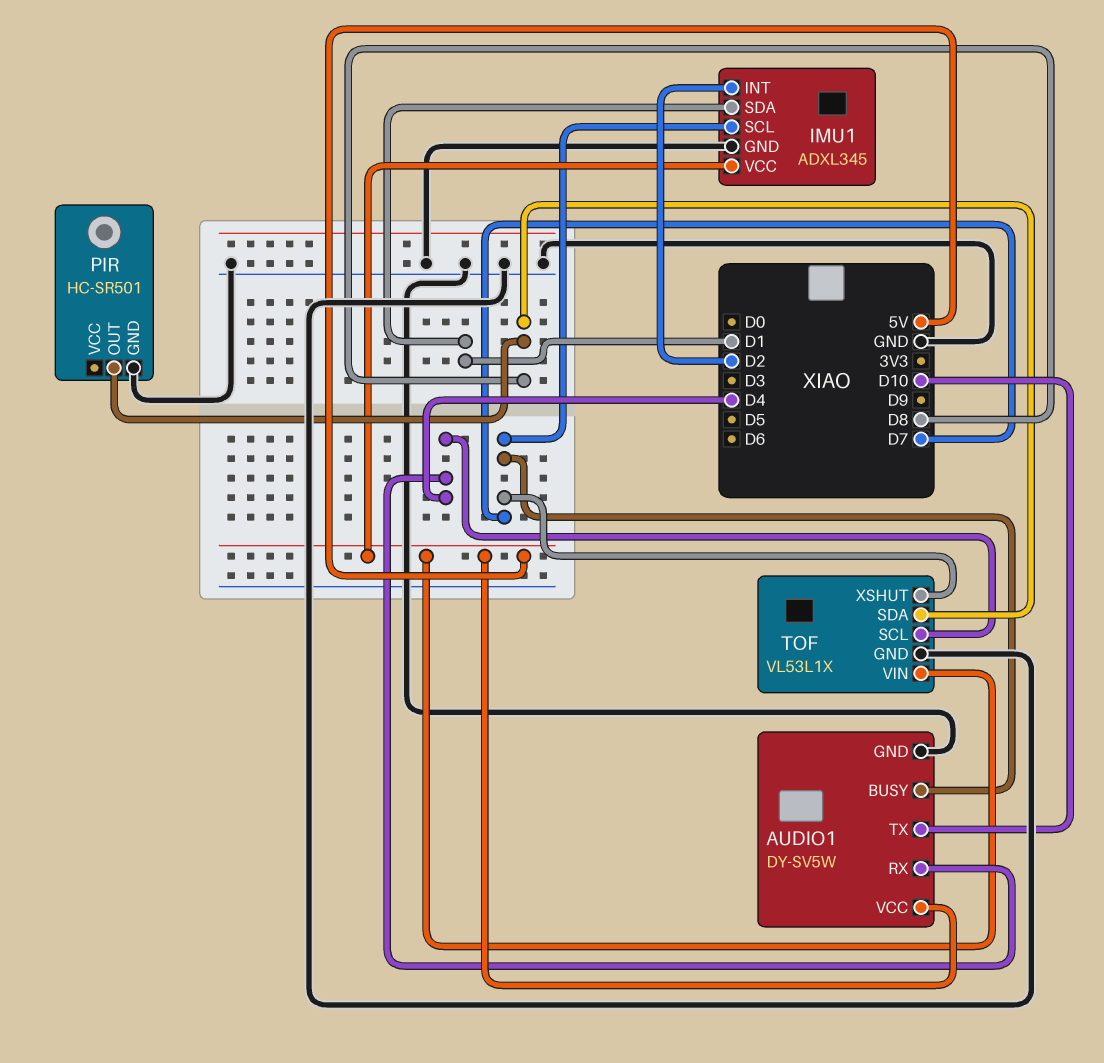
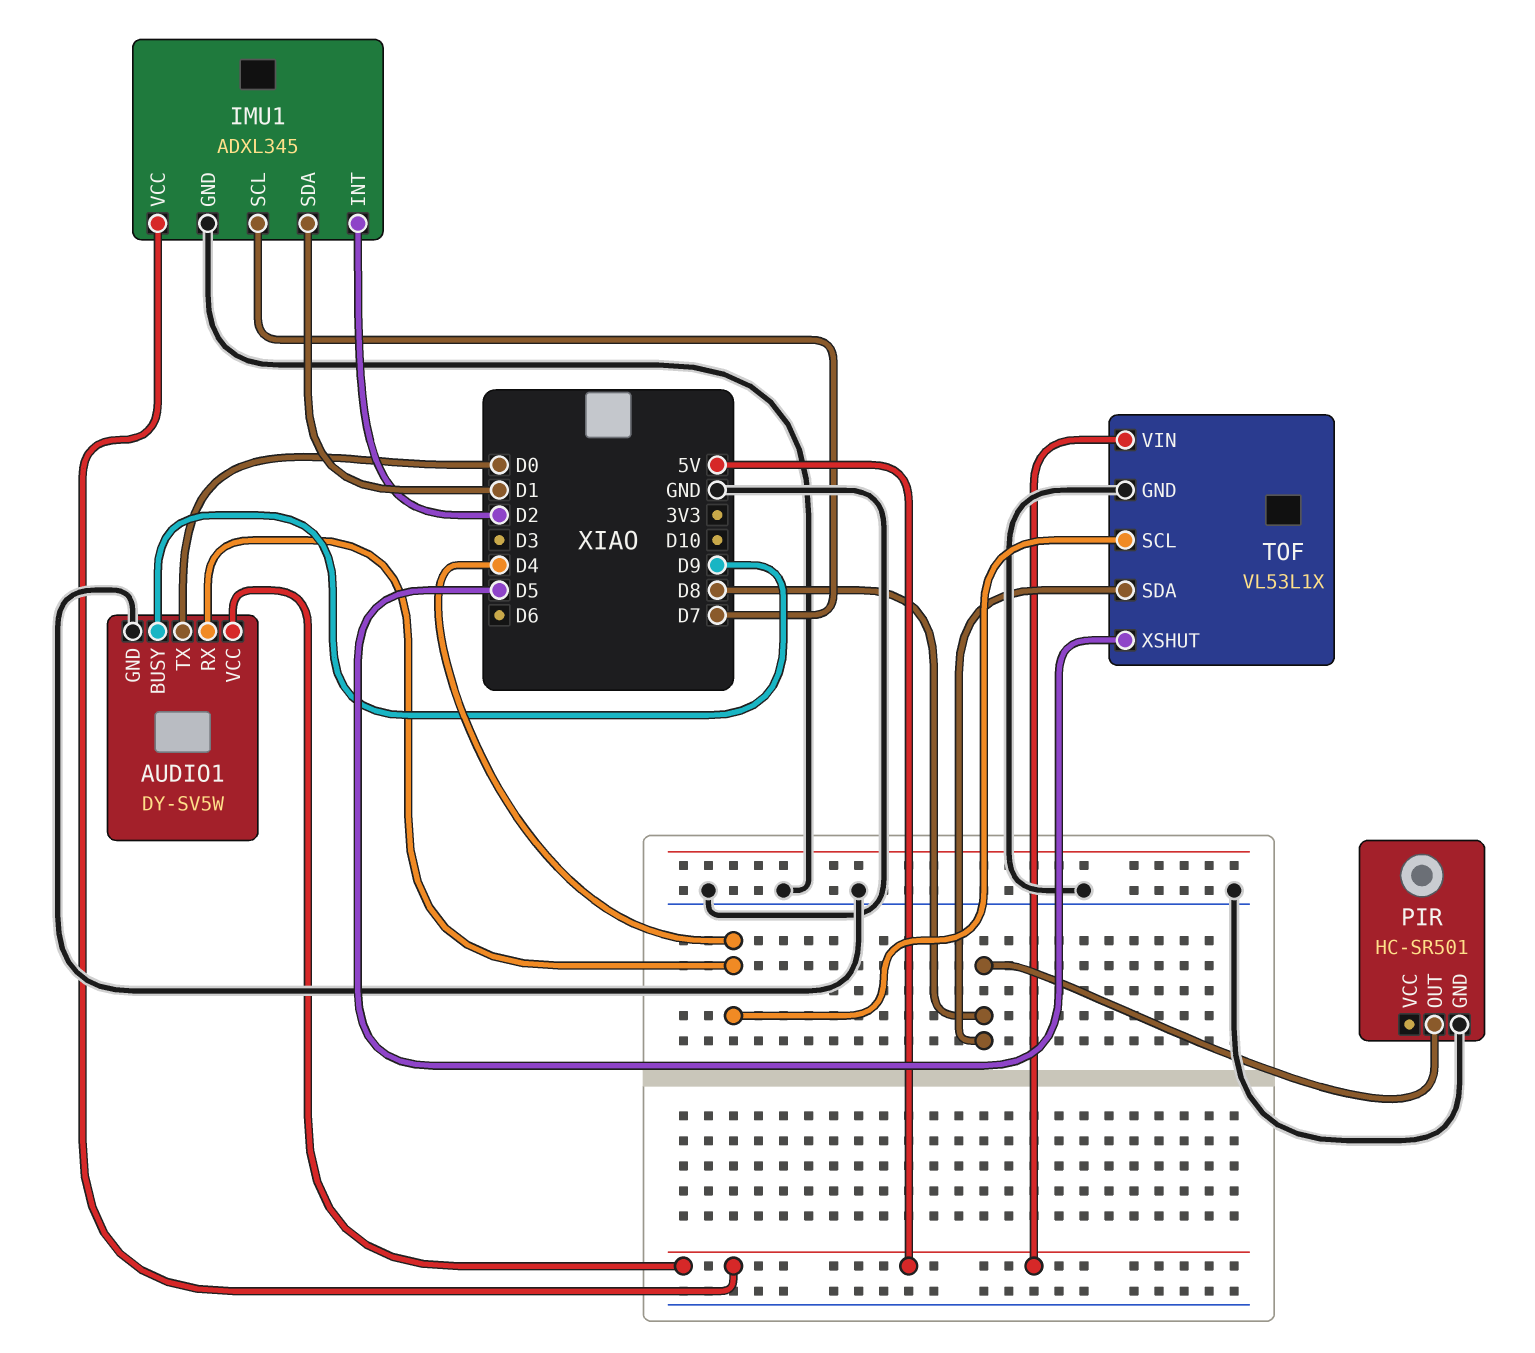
AUDIO1 pin BUSY: D7 -> D9
AUDIO1 pin TX: D10 -> D0
TOF pin XSHUT: D7 -> D5

